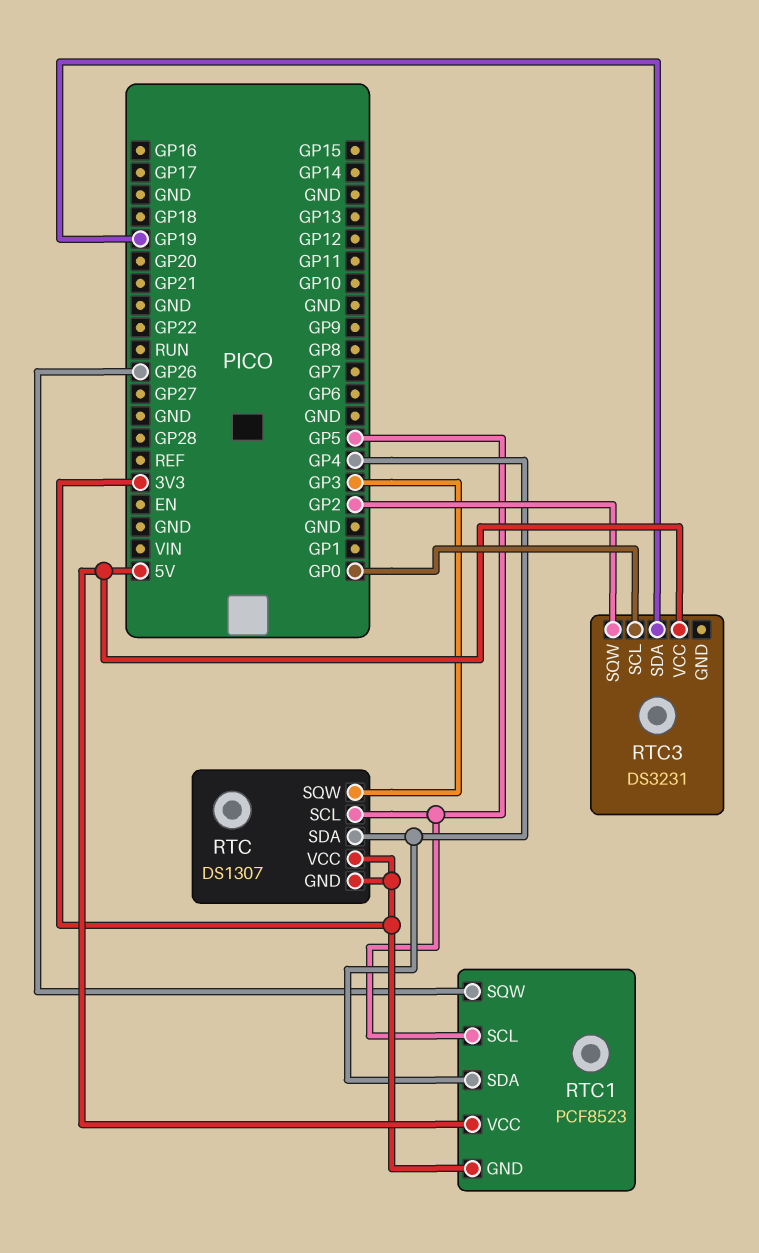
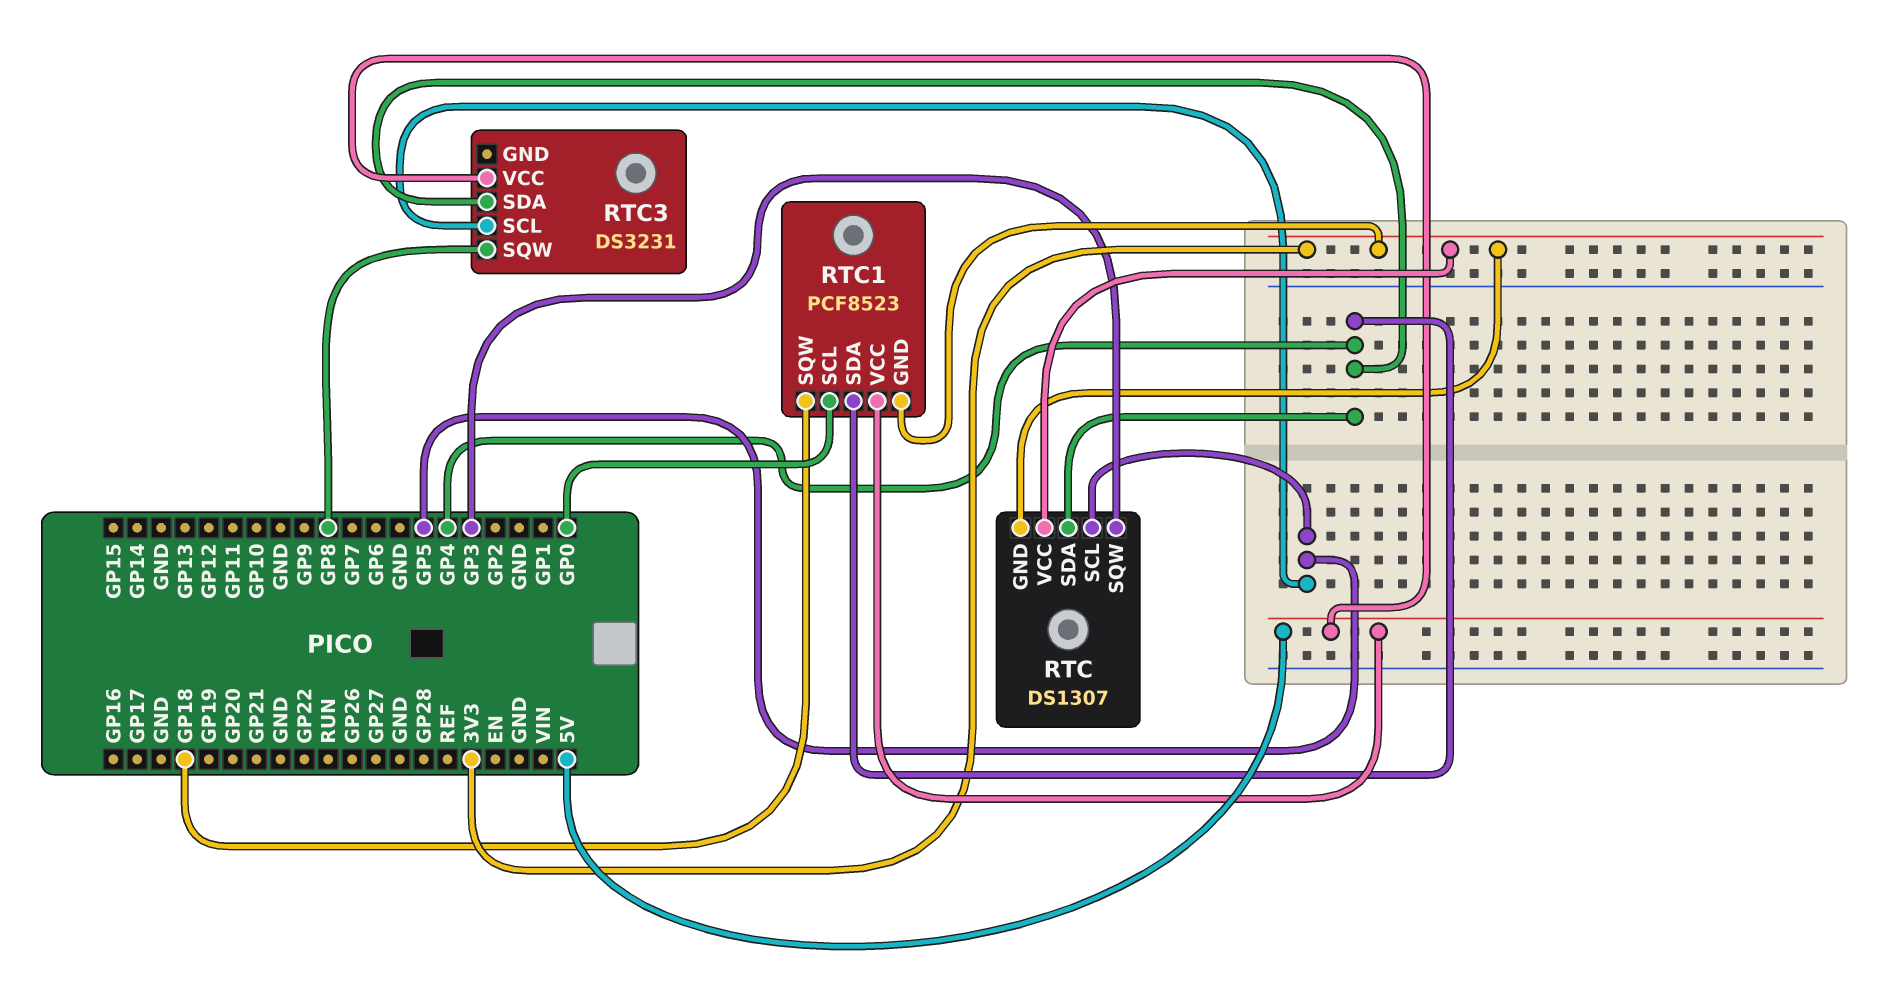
RTC1 pin SCL: GP5 -> GP0
RTC1 pin SQW: GP26 -> GP18
RTC3 pin SCL: GP0 -> GP5
RTC3 pin SDA: GP19 -> GP4
RTC3 pin SQW: GP2 -> GP8

